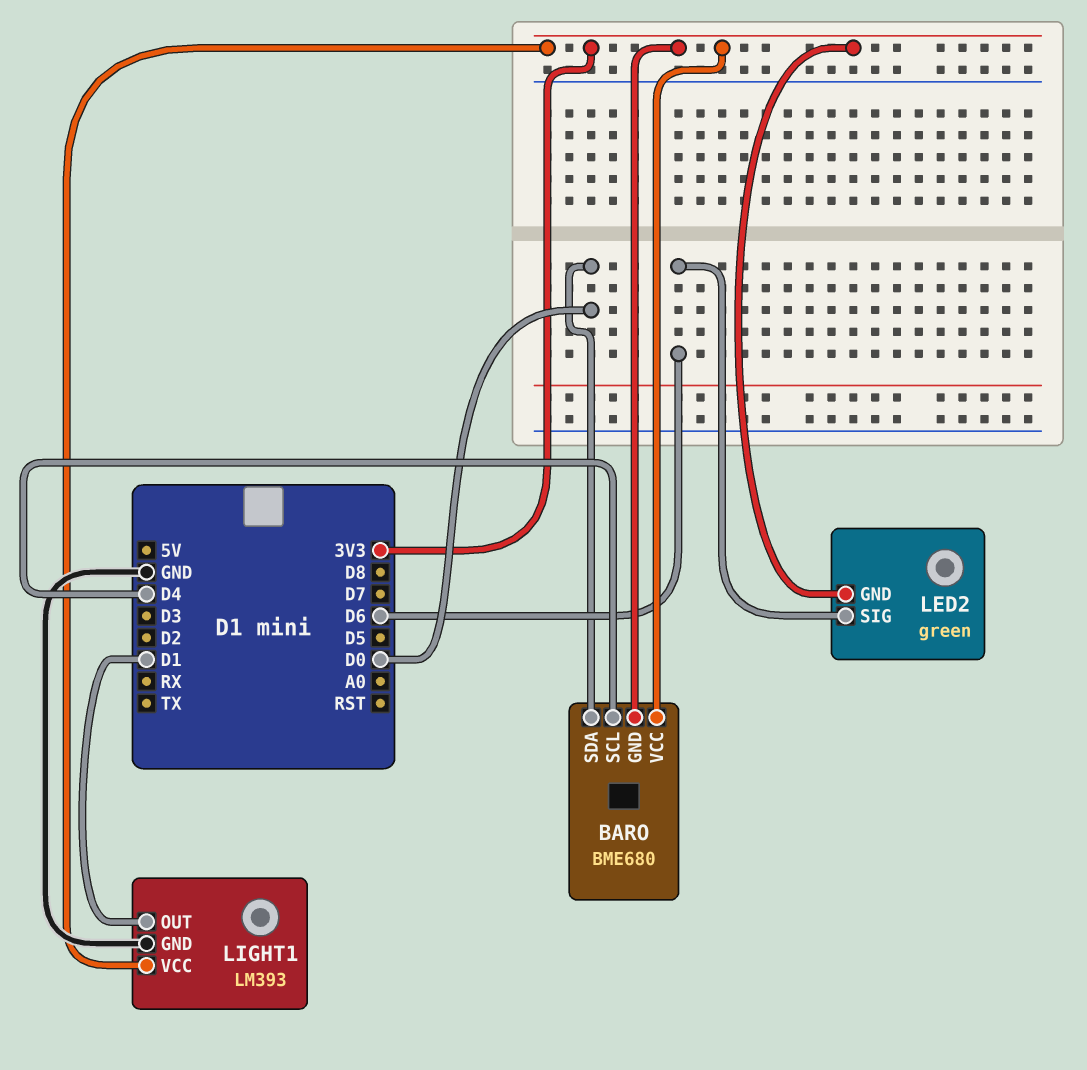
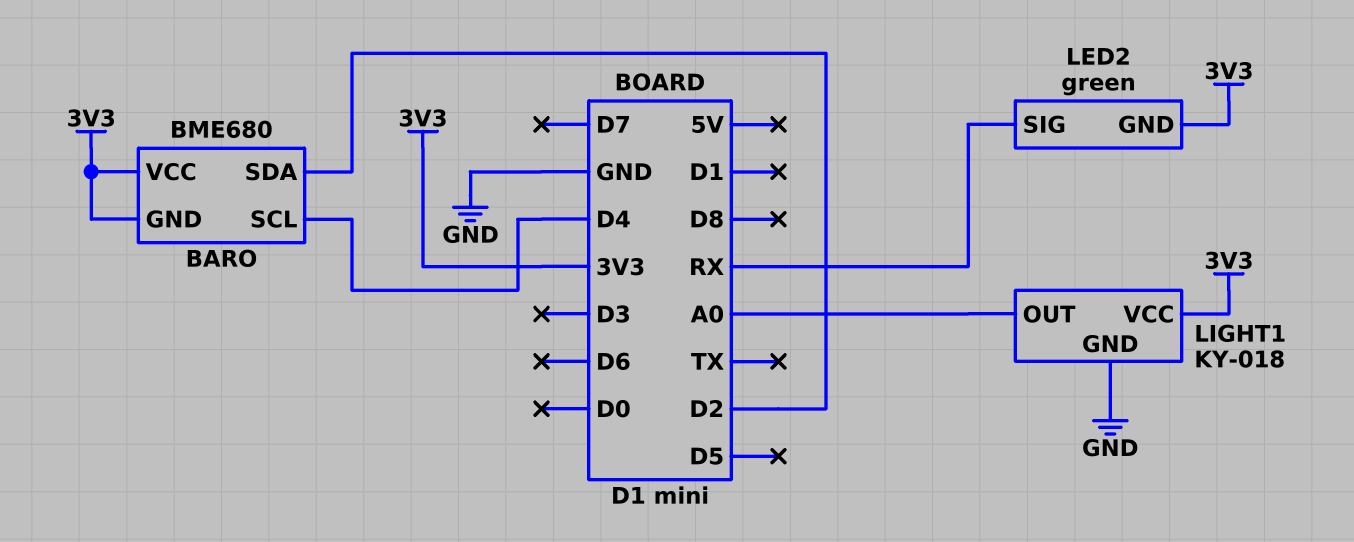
BARO pin SDA: D0 -> D2
LED2 pin SIG: D6 -> RX
LIGHT1: LM393 -> KY-018
LIGHT1 pin OUT: D1 -> A0

